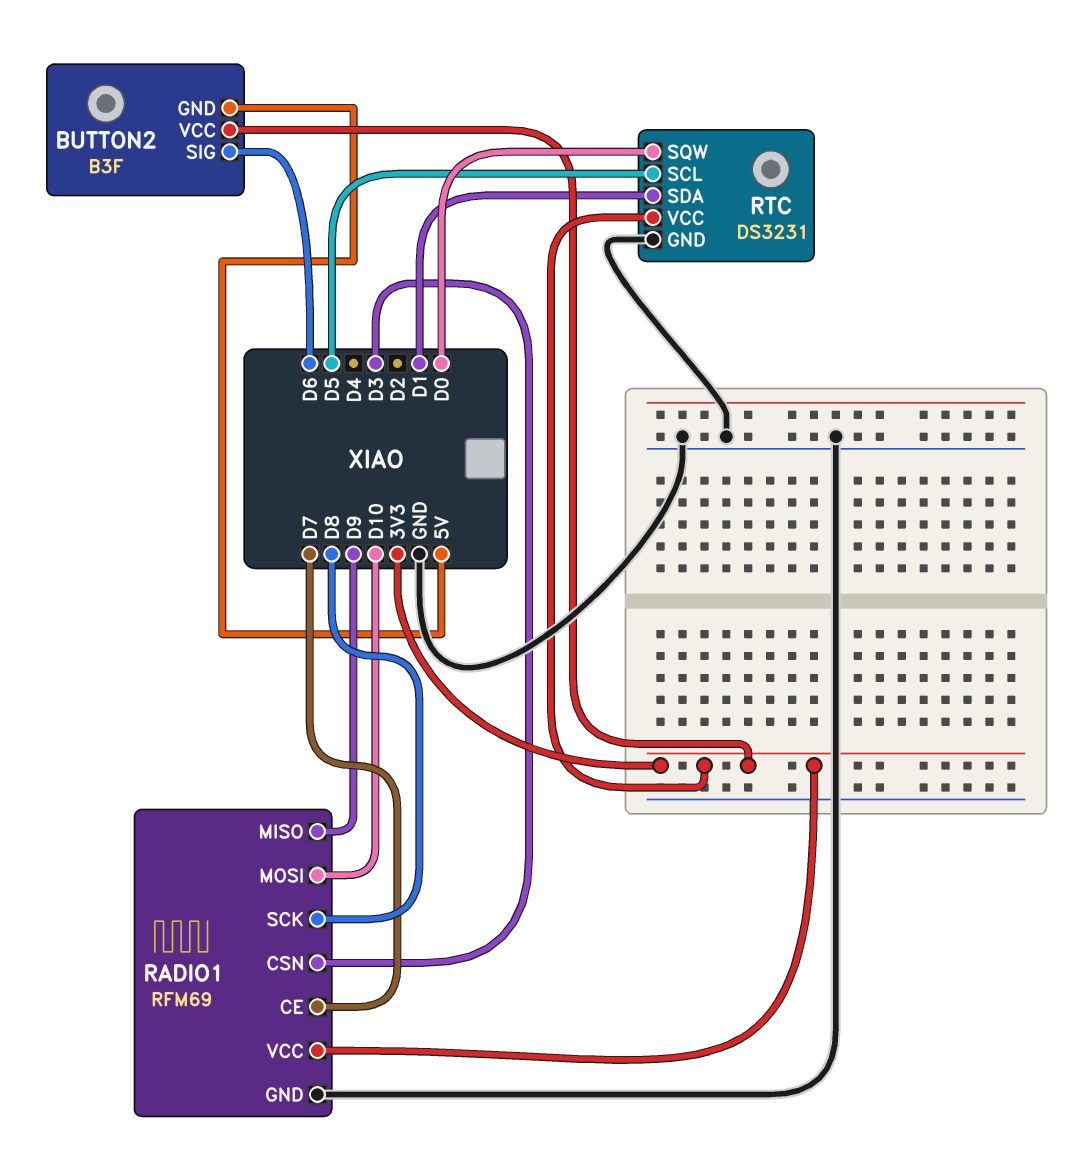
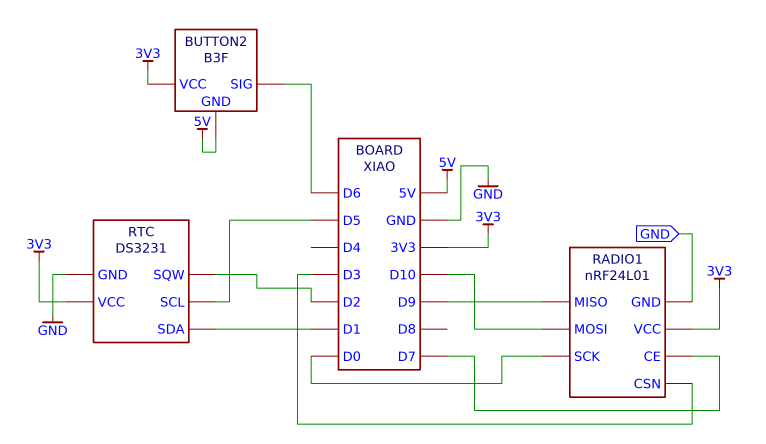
RADIO1: RFM69 -> nRF24L01
RADIO1 pin SCK: D8 -> D0
RTC pin SQW: D0 -> D2

